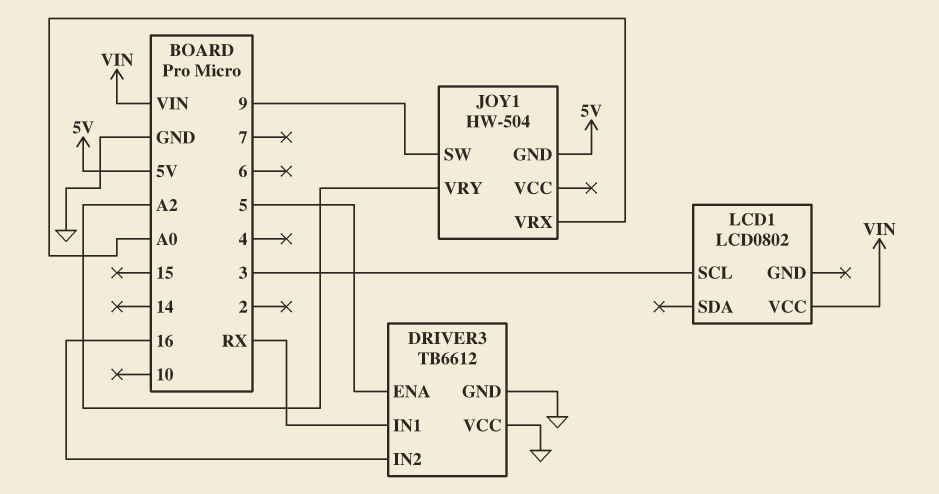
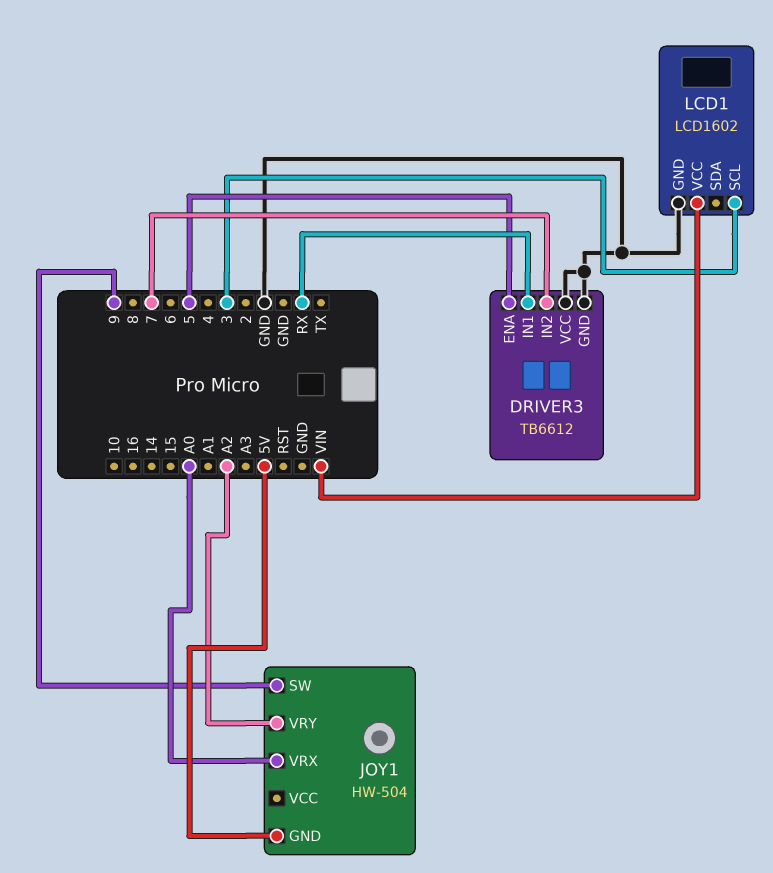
DRIVER3 pin IN2: 16 -> 7
LCD1: LCD0802 -> LCD1602
LCD1 pin GND: none -> GND

